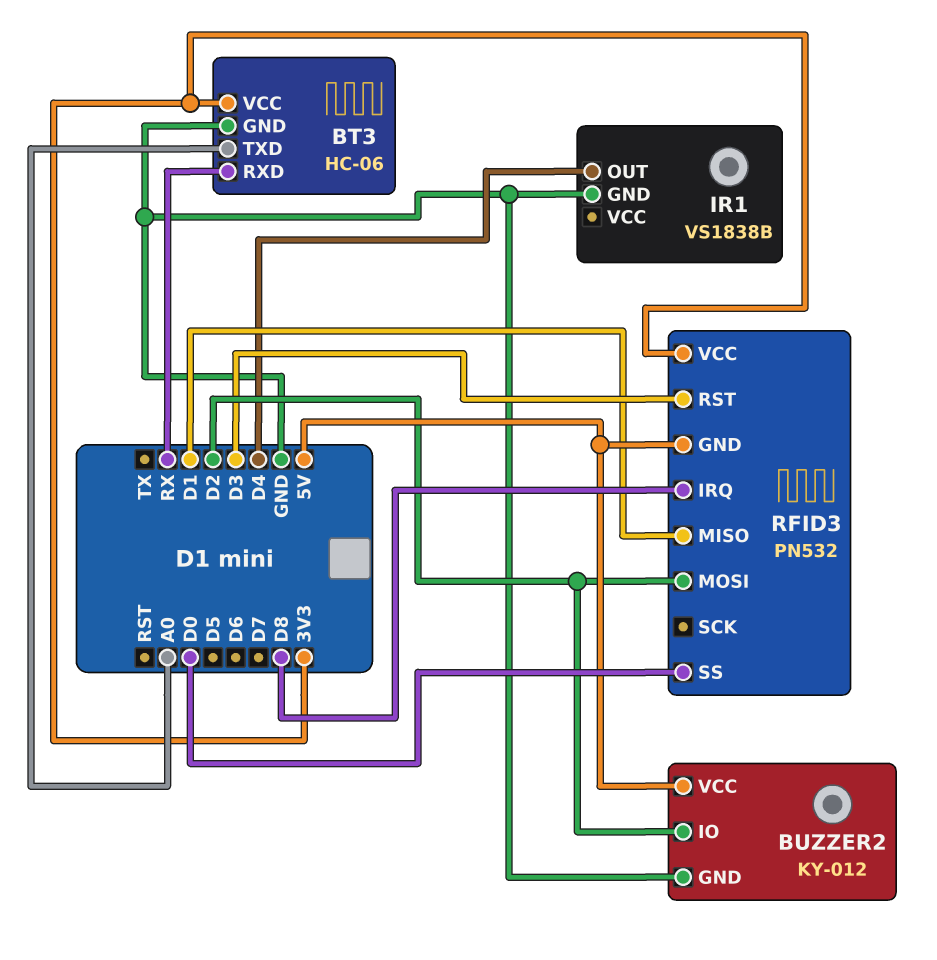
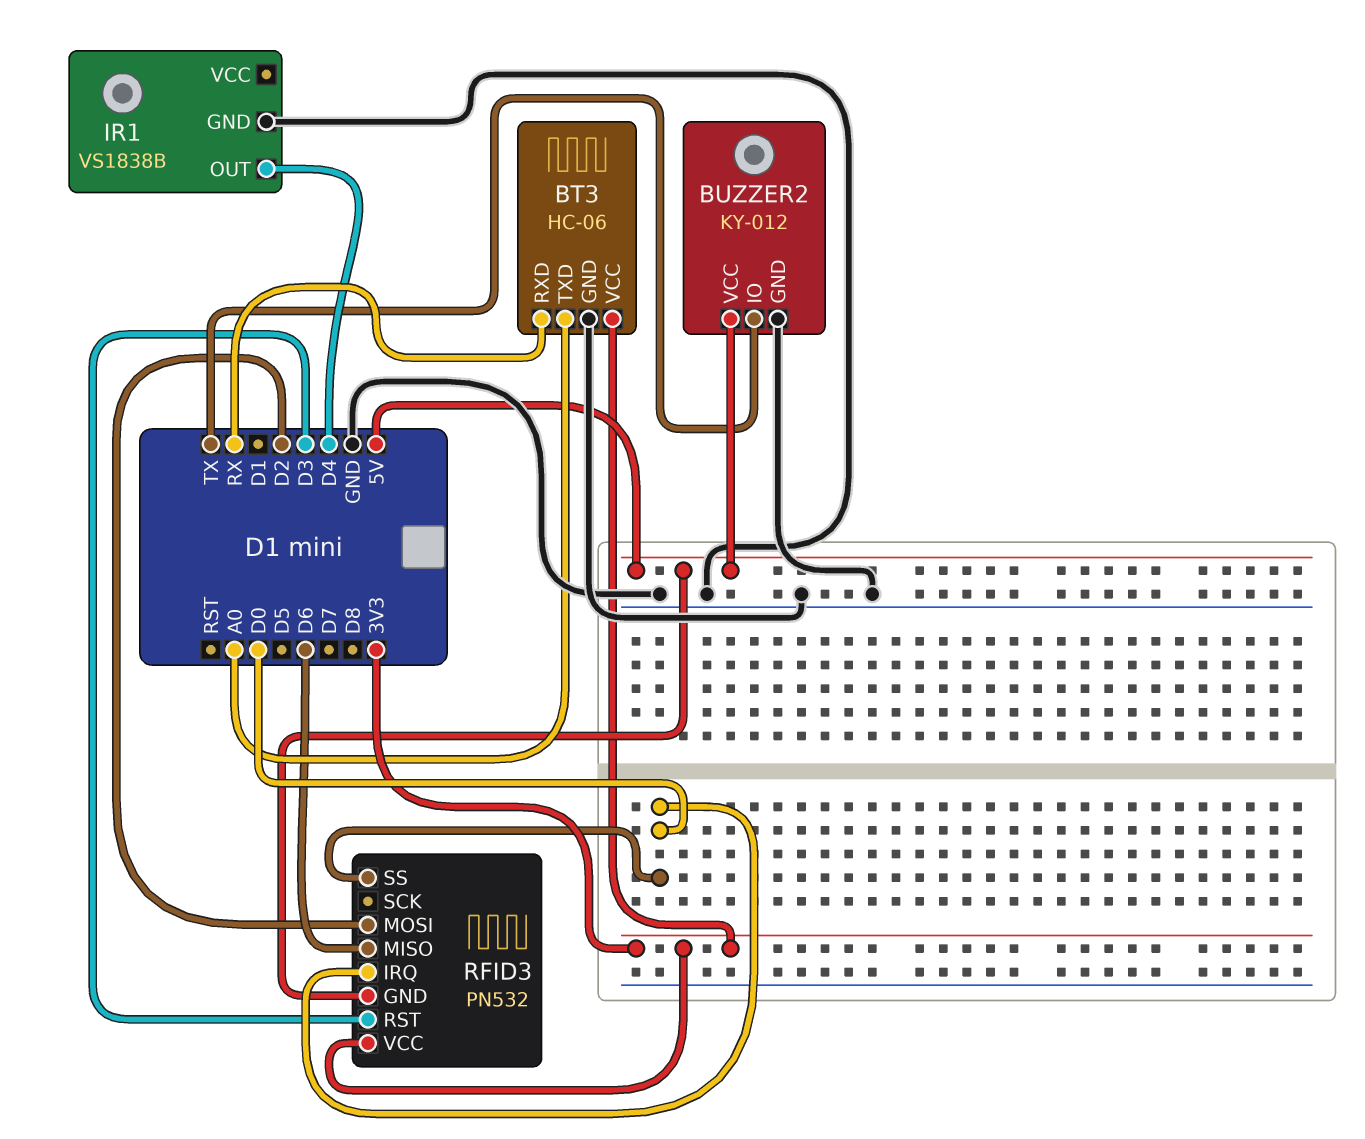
BUZZER2 pin IO: D2 -> TX
RFID3 pin IRQ: D8 -> D0
RFID3 pin MISO: D1 -> D6

